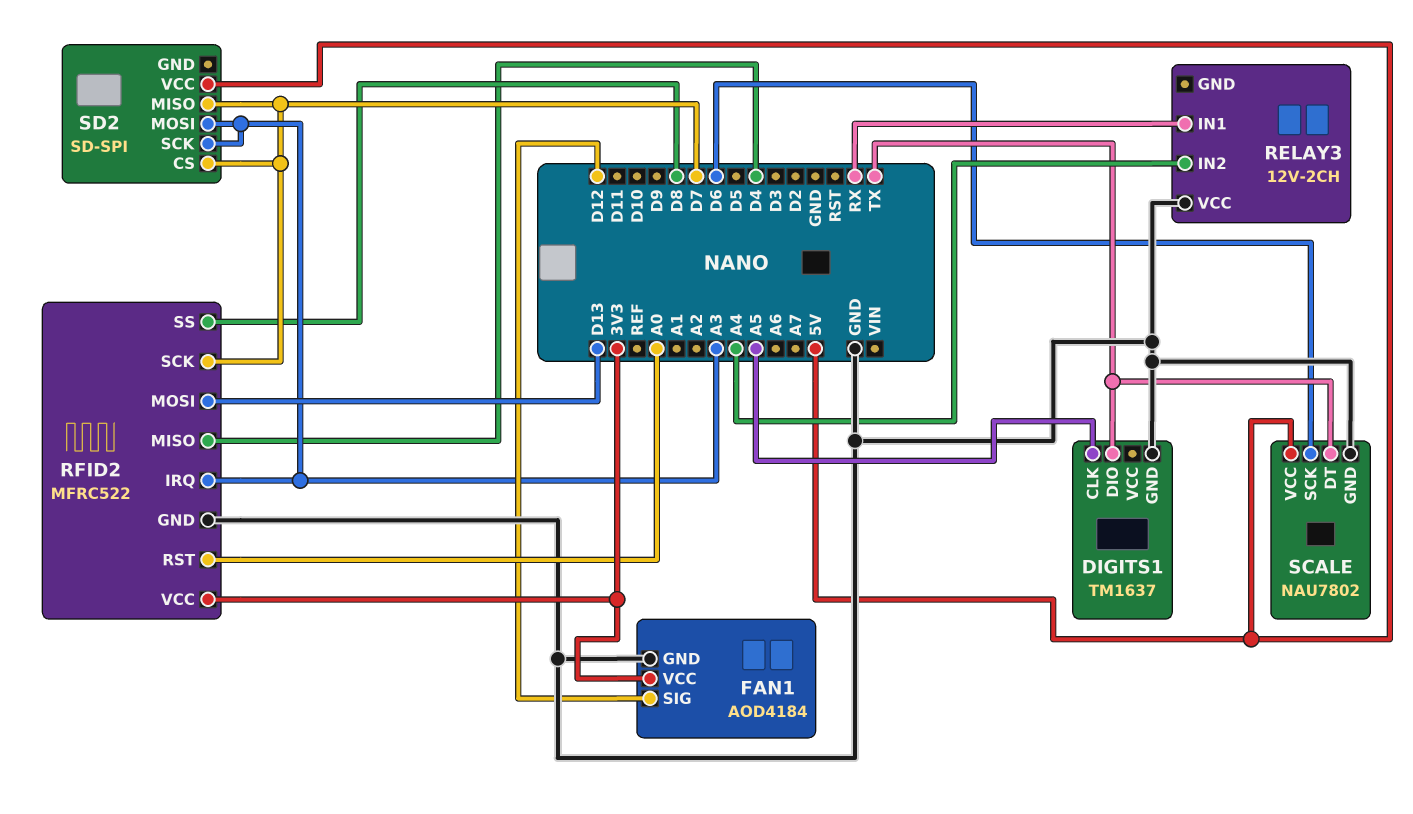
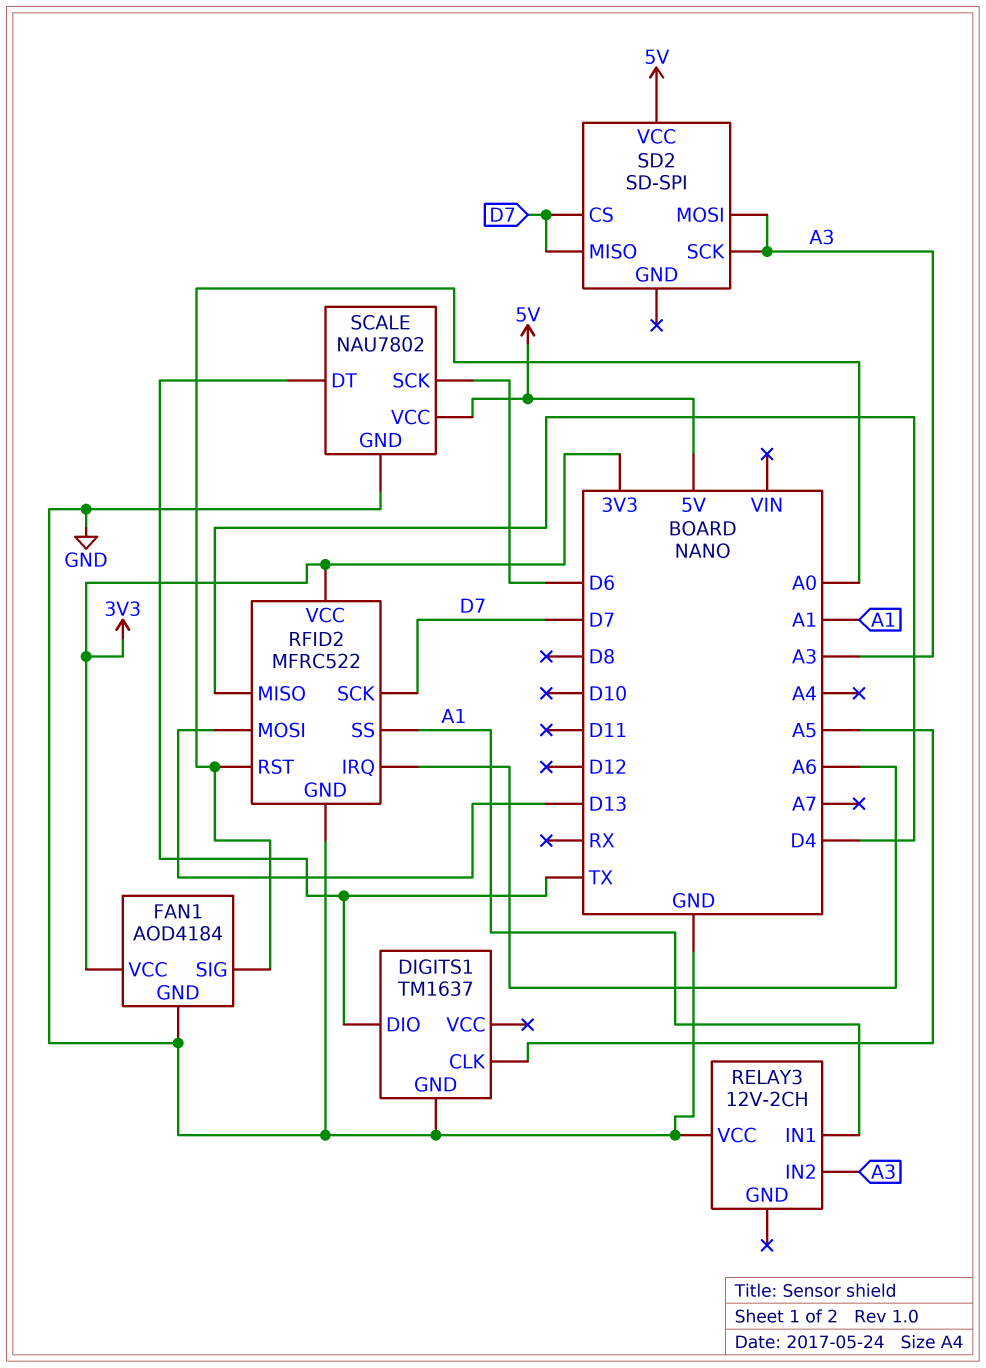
FAN1 pin SIG: D12 -> A0
RELAY3 pin IN1: RX -> A1
RELAY3 pin IN2: A4 -> A3
RFID2 pin IRQ: A3 -> A6
RFID2 pin SS: D8 -> A1

